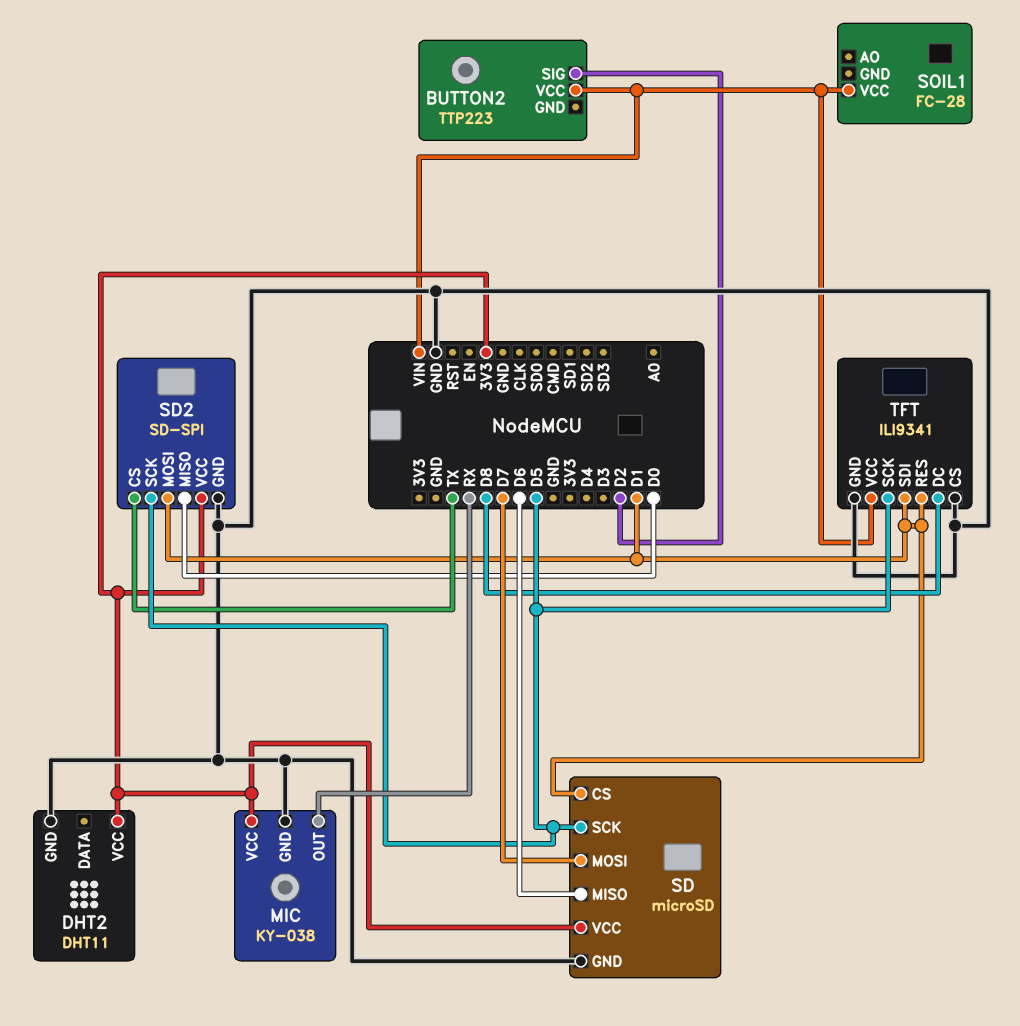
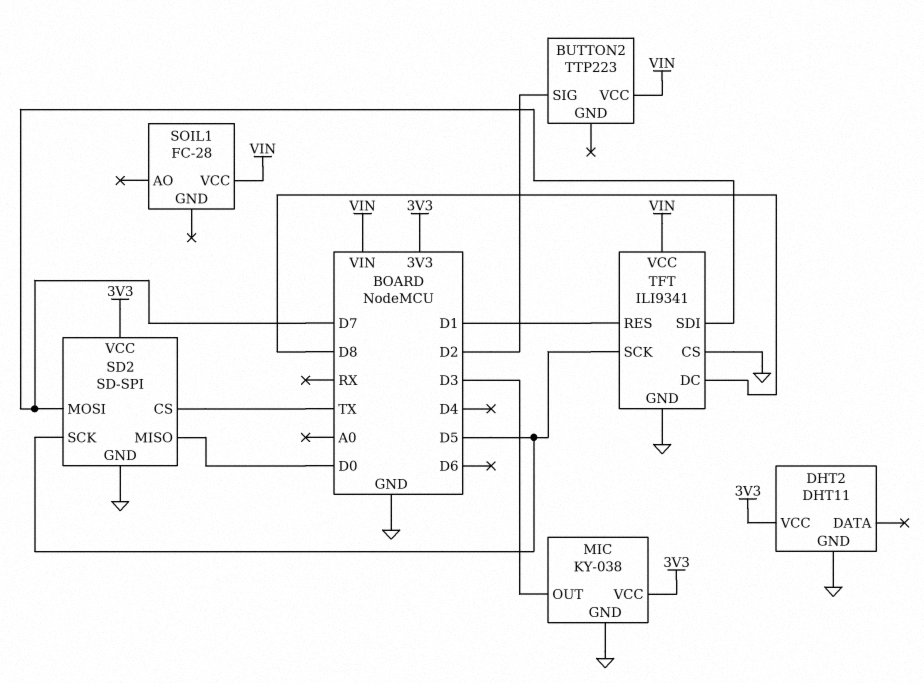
MIC pin OUT: RX -> D3
SD: microSD -> none
SD pin CS: D1 -> none
SD pin GND: GND -> none
SD pin MISO: D6 -> none
SD pin MOSI: D7 -> none
SD pin SCK: D5 -> none
SD pin VCC: 3V3 -> none
SD2 pin MOSI: D1 -> D7
TFT pin SDI: D1 -> D7

